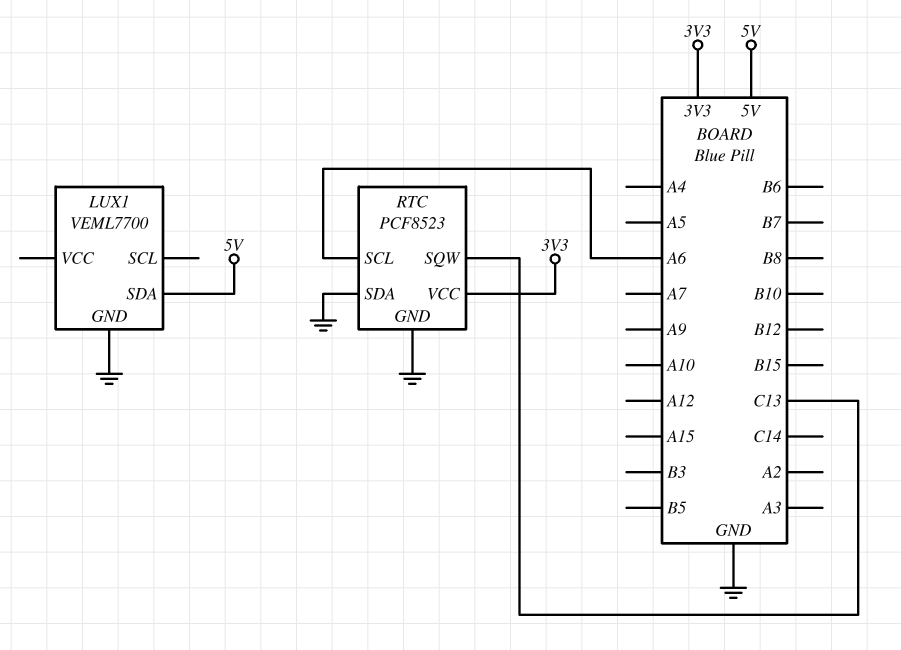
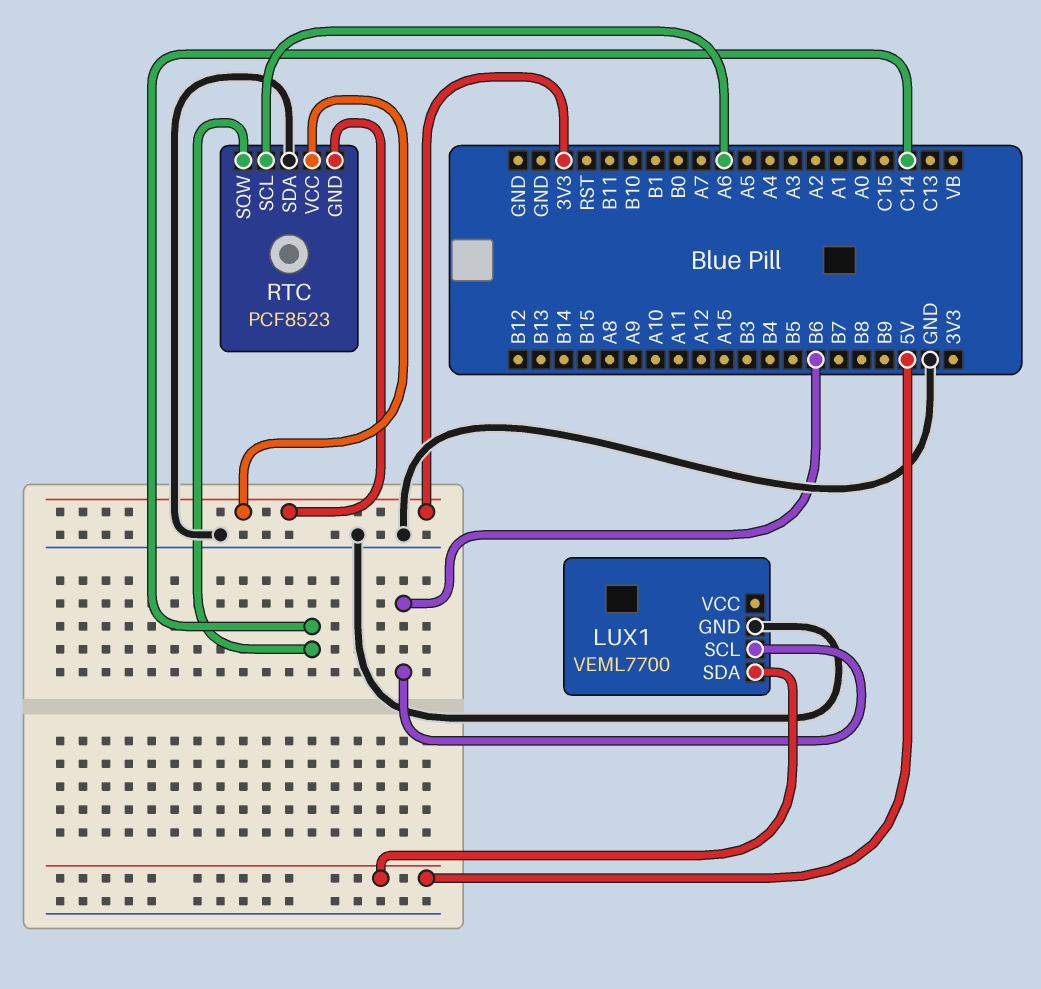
LUX1 pin SCL: none -> B6
RTC pin GND: GND -> 3V3
RTC pin SQW: C13 -> C14

